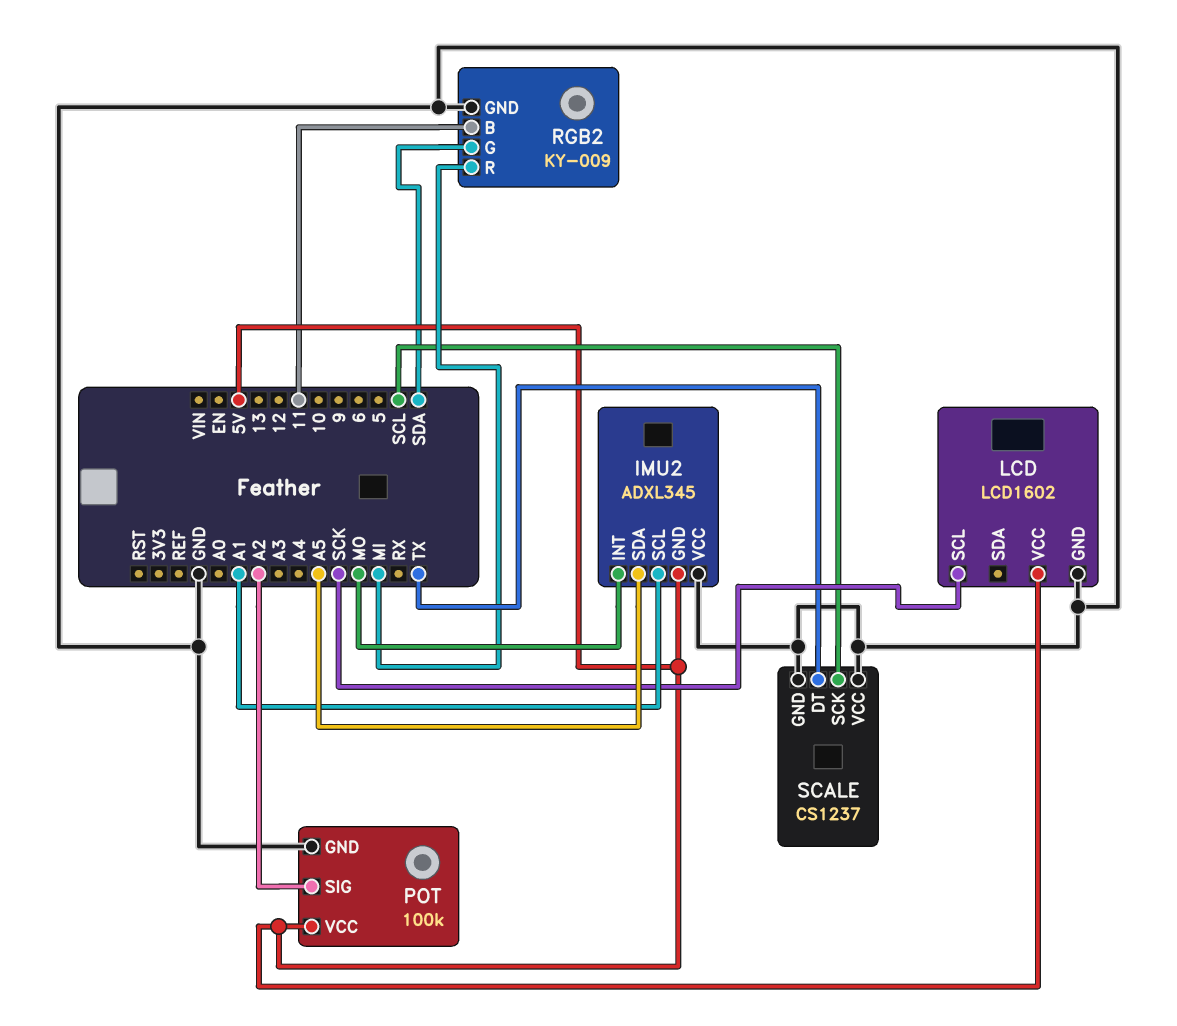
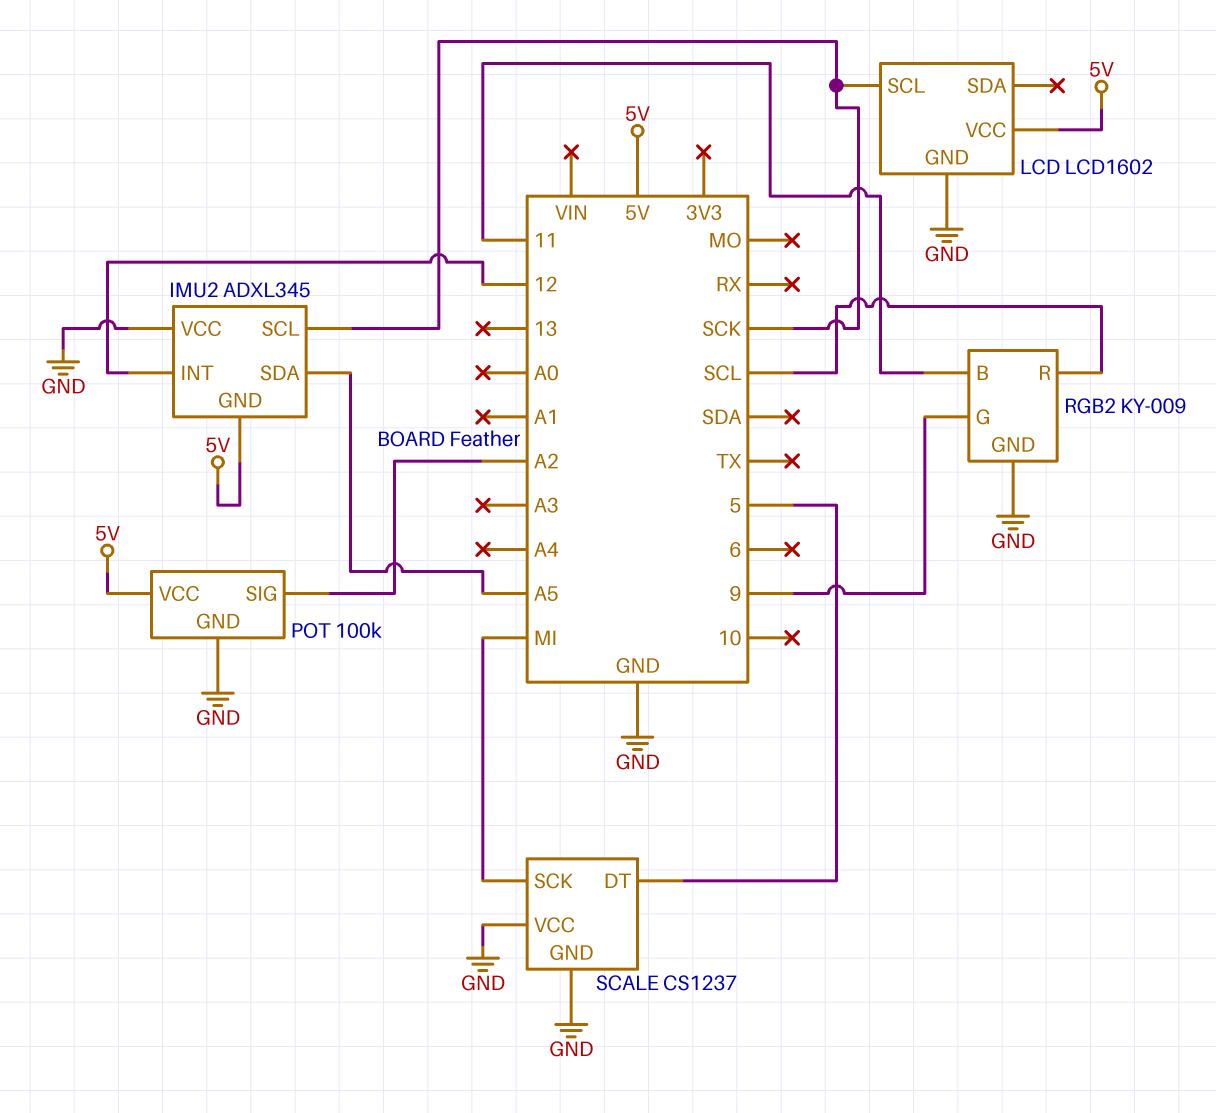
IMU2 pin INT: MO -> 12
IMU2 pin SCL: A1 -> SCK
RGB2 pin G: SDA -> 9
RGB2 pin R: MI -> SCL
SCALE pin DT: TX -> 5
SCALE pin SCK: SCL -> MI

